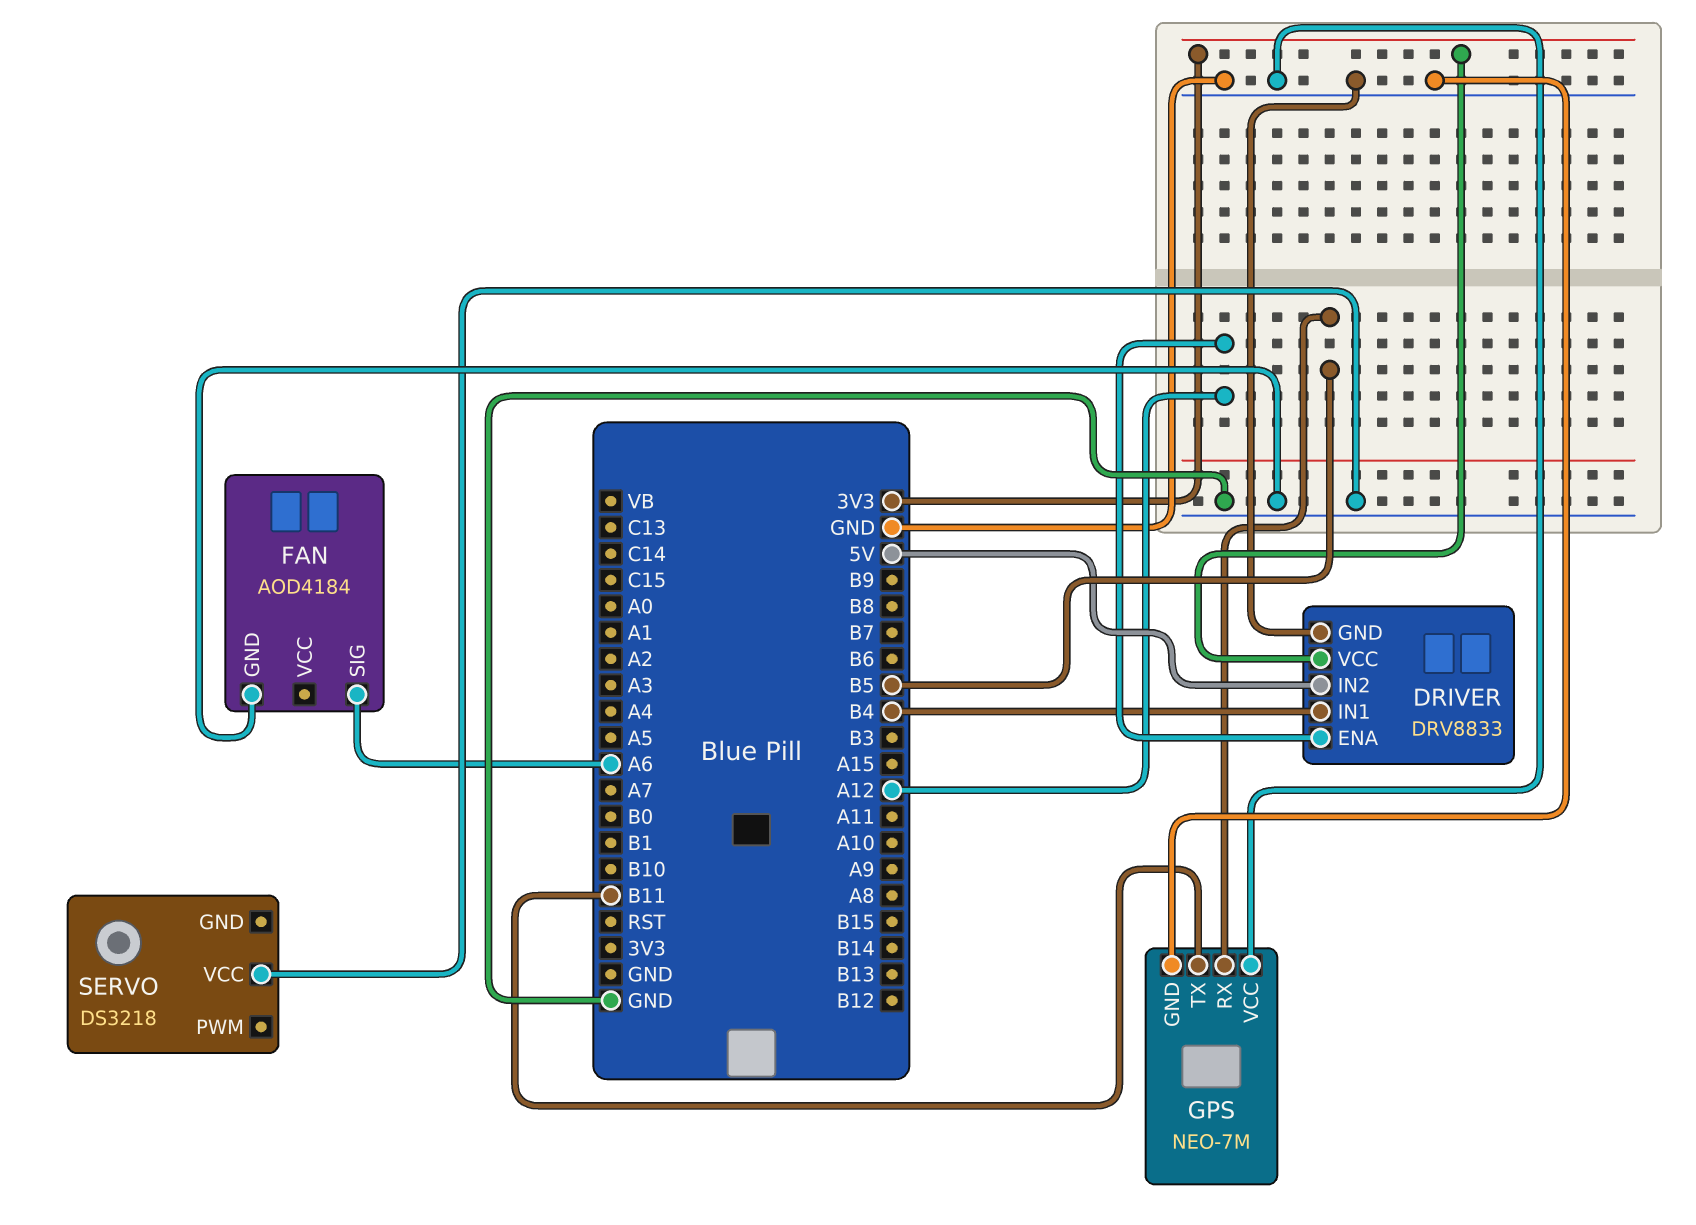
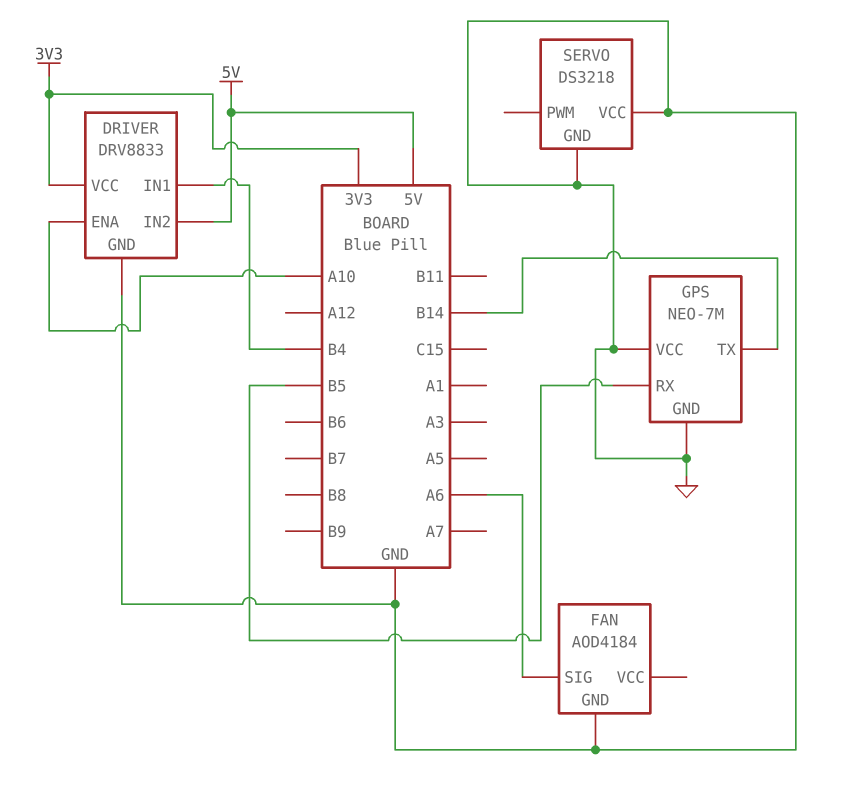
DRIVER pin ENA: A12 -> A10
GPS pin TX: B11 -> B14
SERVO pin GND: none -> GND

